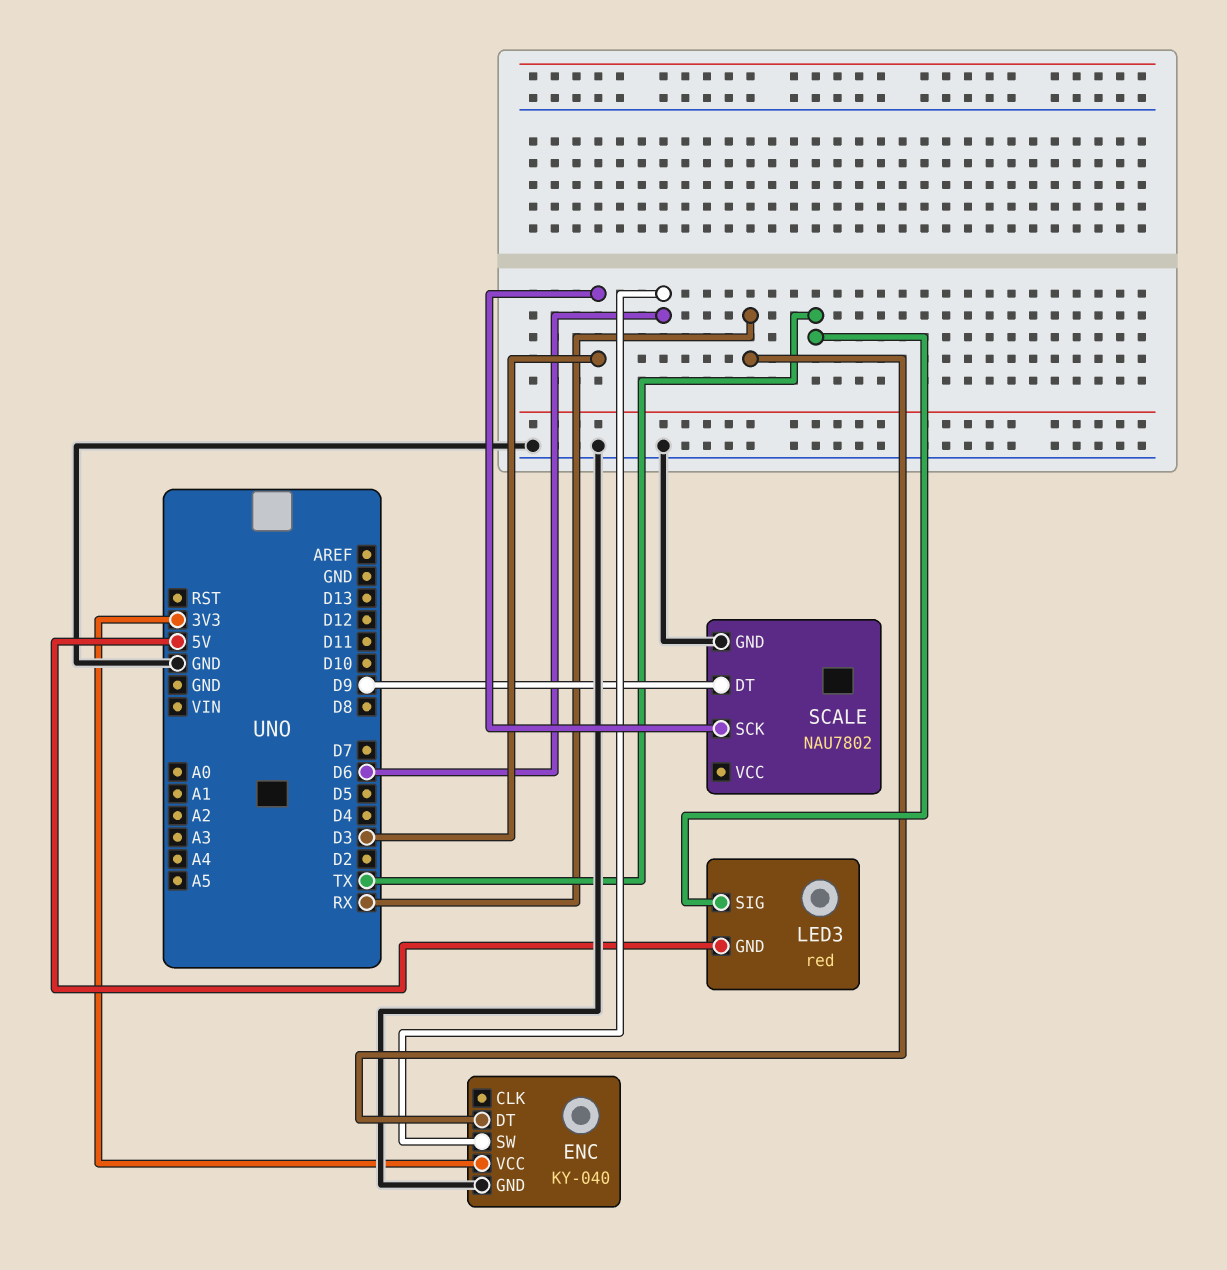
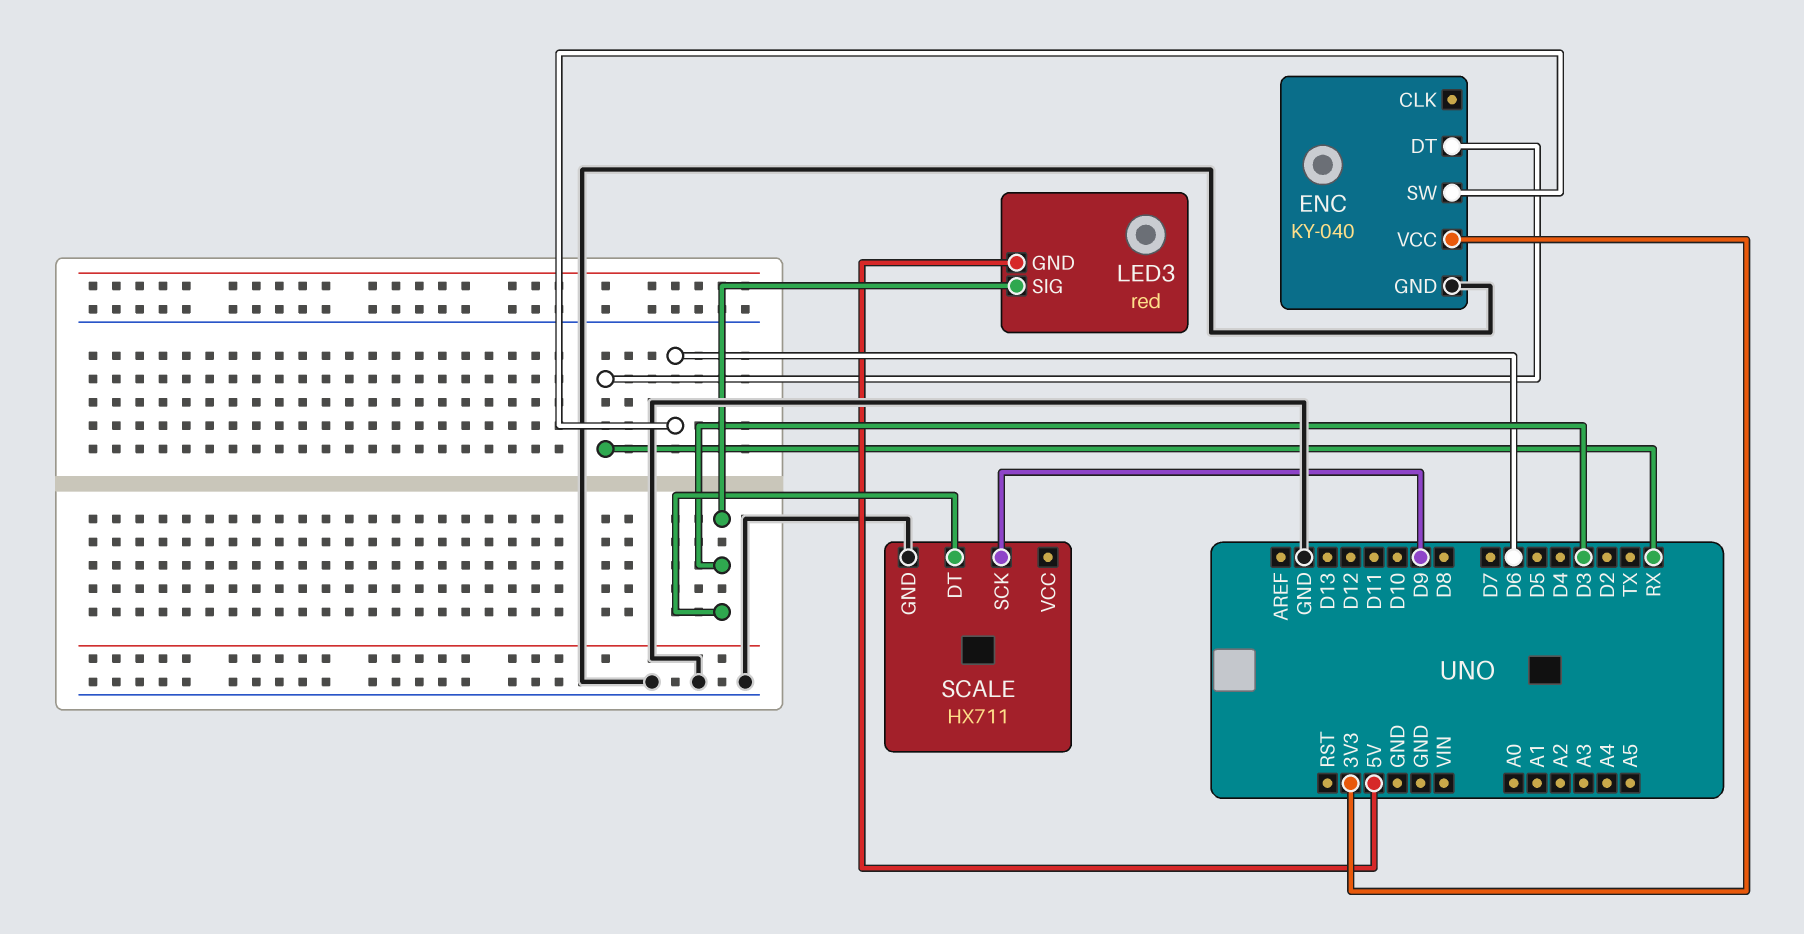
LED3 pin SIG: TX -> D3
SCALE: NAU7802 -> HX711
SCALE pin DT: D9 -> D3
SCALE pin SCK: D3 -> D9

